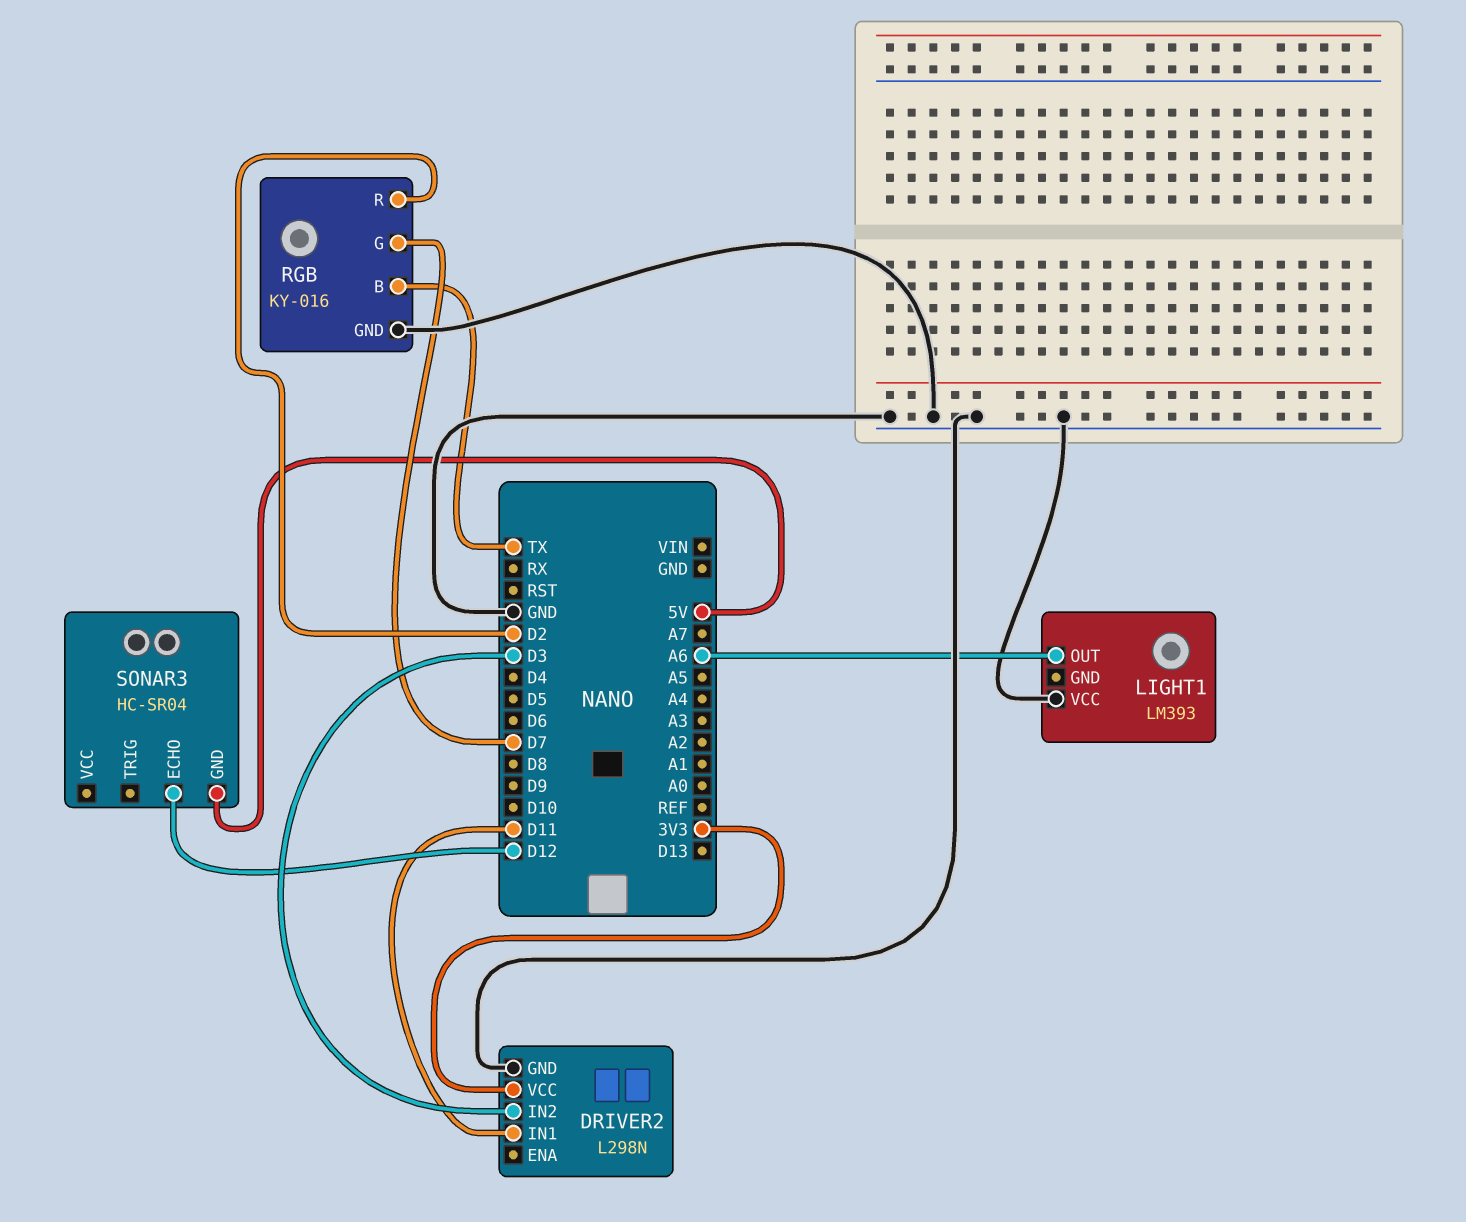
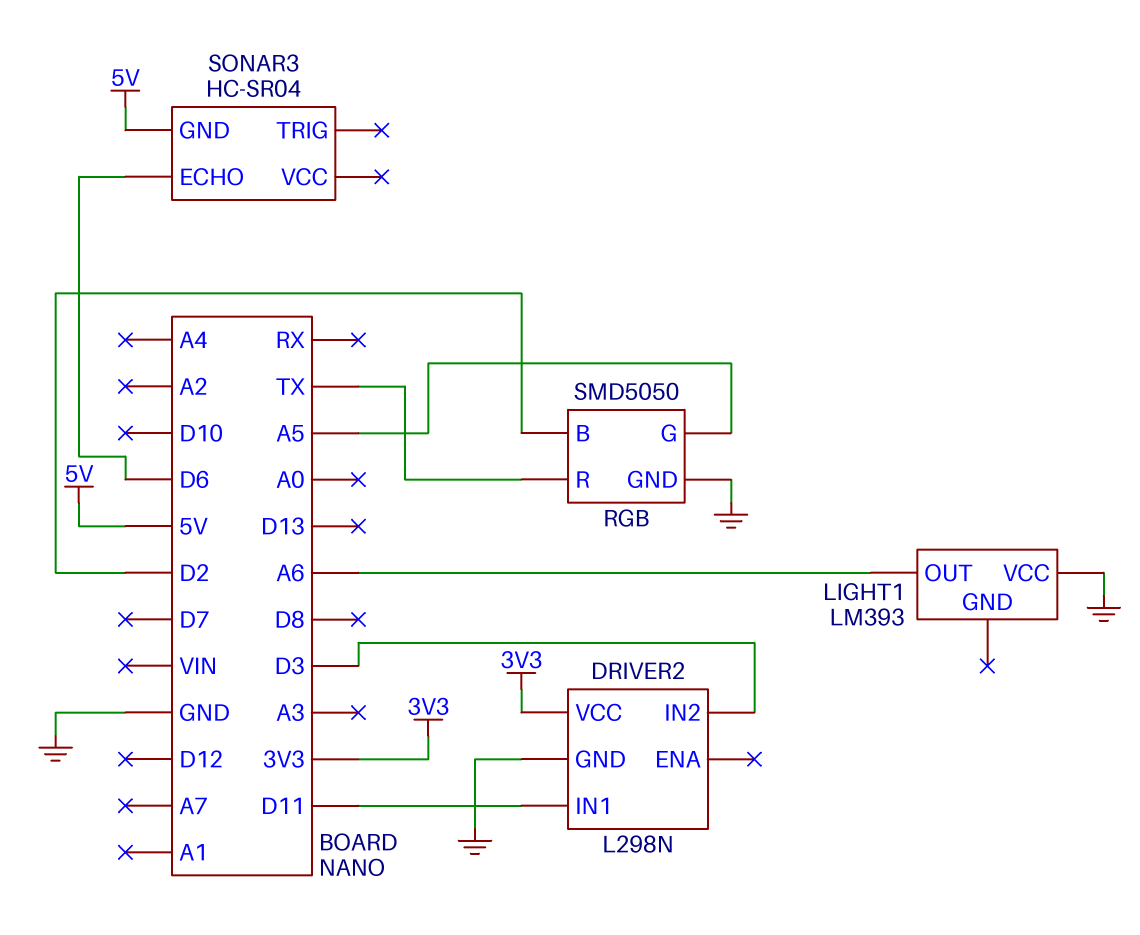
RGB: KY-016 -> SMD5050
RGB pin B: TX -> D2
RGB pin G: D7 -> A5
RGB pin R: D2 -> TX
SONAR3 pin ECHO: D12 -> D6

